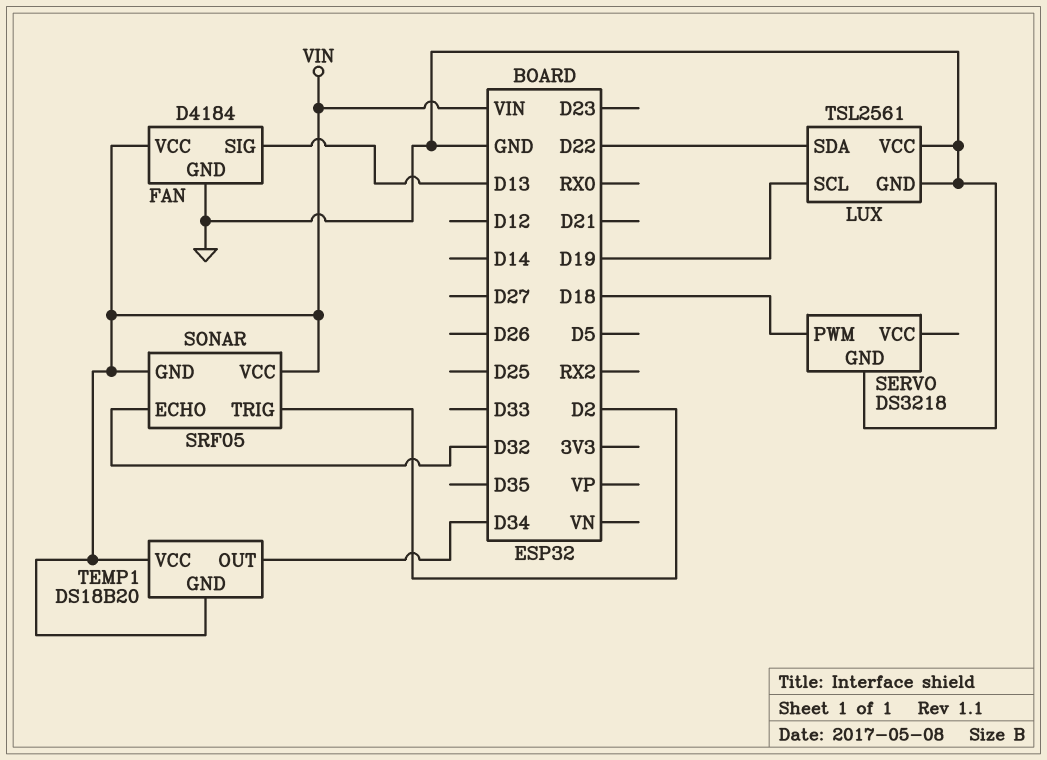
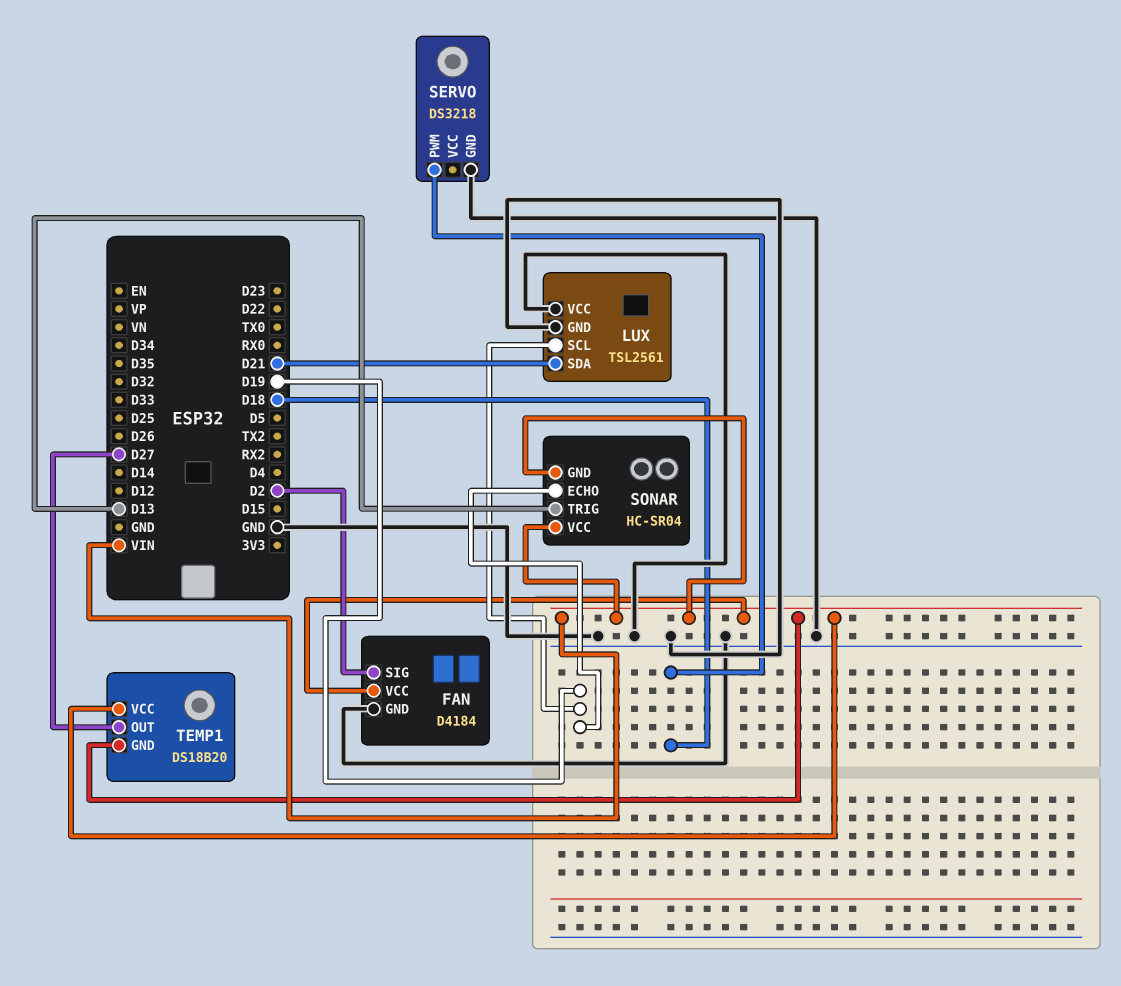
FAN pin SIG: D13 -> D2
LUX pin SDA: D22 -> D21
SONAR: SRF05 -> HC-SR04
SONAR pin ECHO: D32 -> D19
SONAR pin TRIG: D2 -> D13
TEMP1 pin OUT: D34 -> D27

